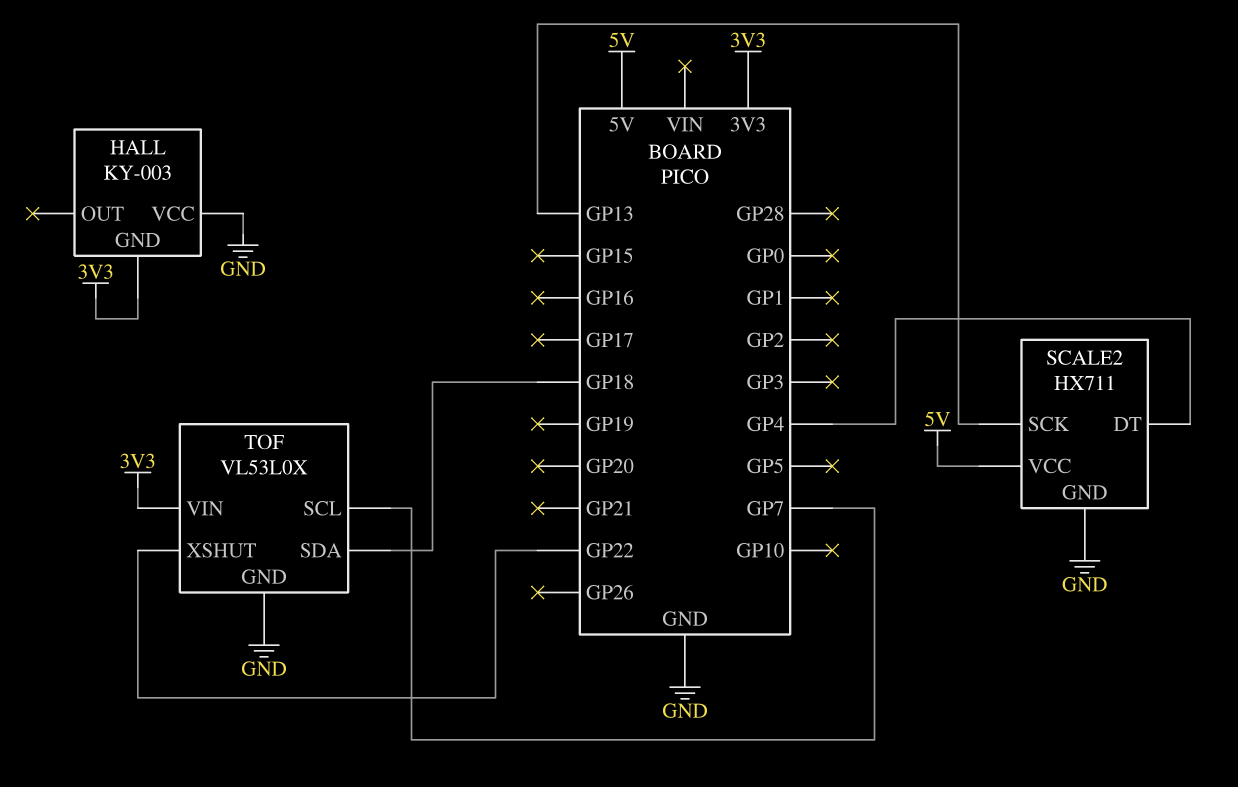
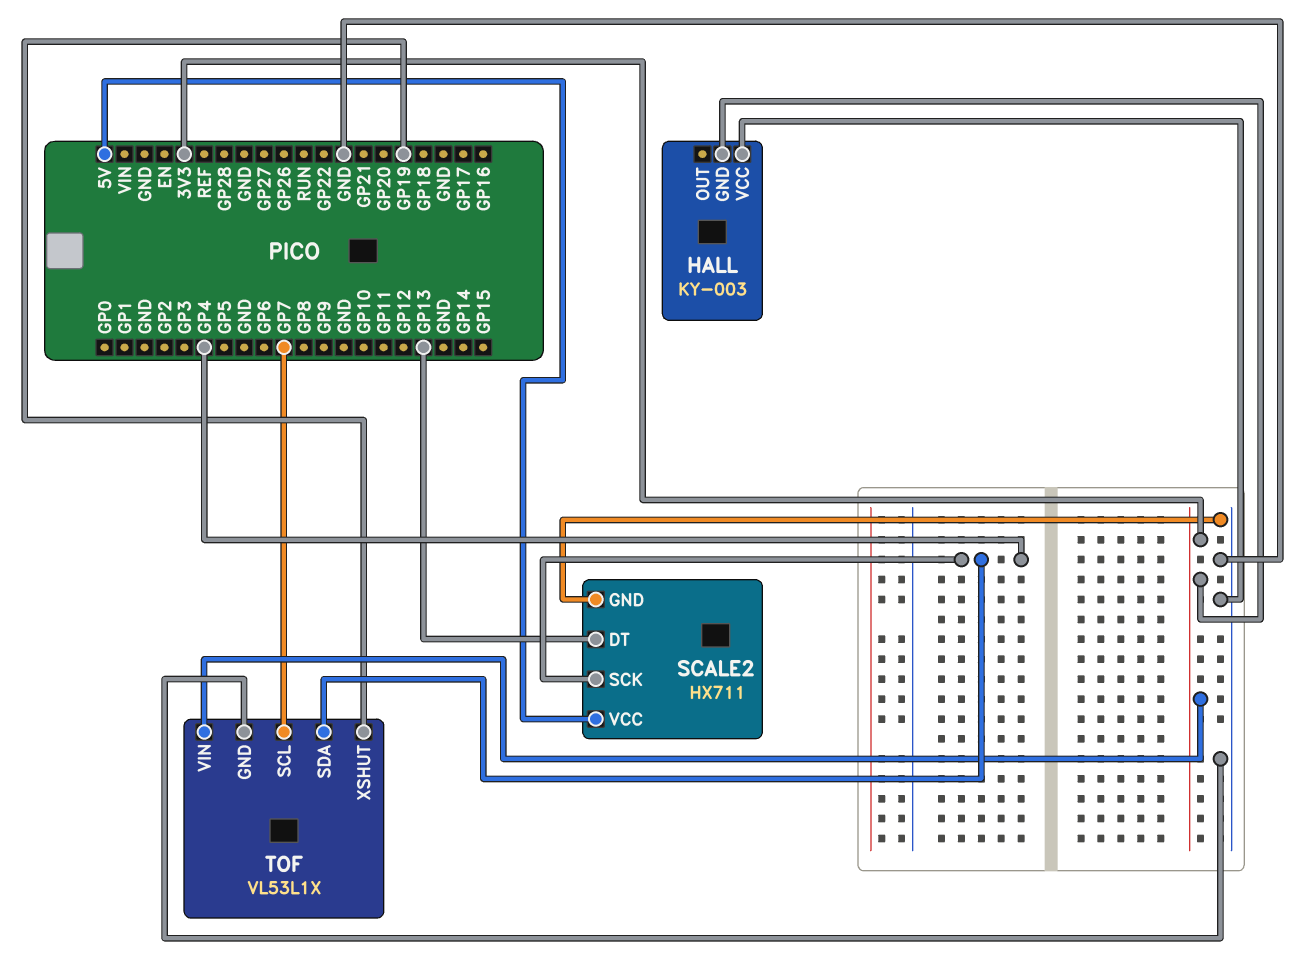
SCALE2 pin DT: GP4 -> GP13
SCALE2 pin SCK: GP13 -> GP4
TOF: VL53L0X -> VL53L1X
TOF pin SDA: GP18 -> GP4
TOF pin XSHUT: GP22 -> GP19

